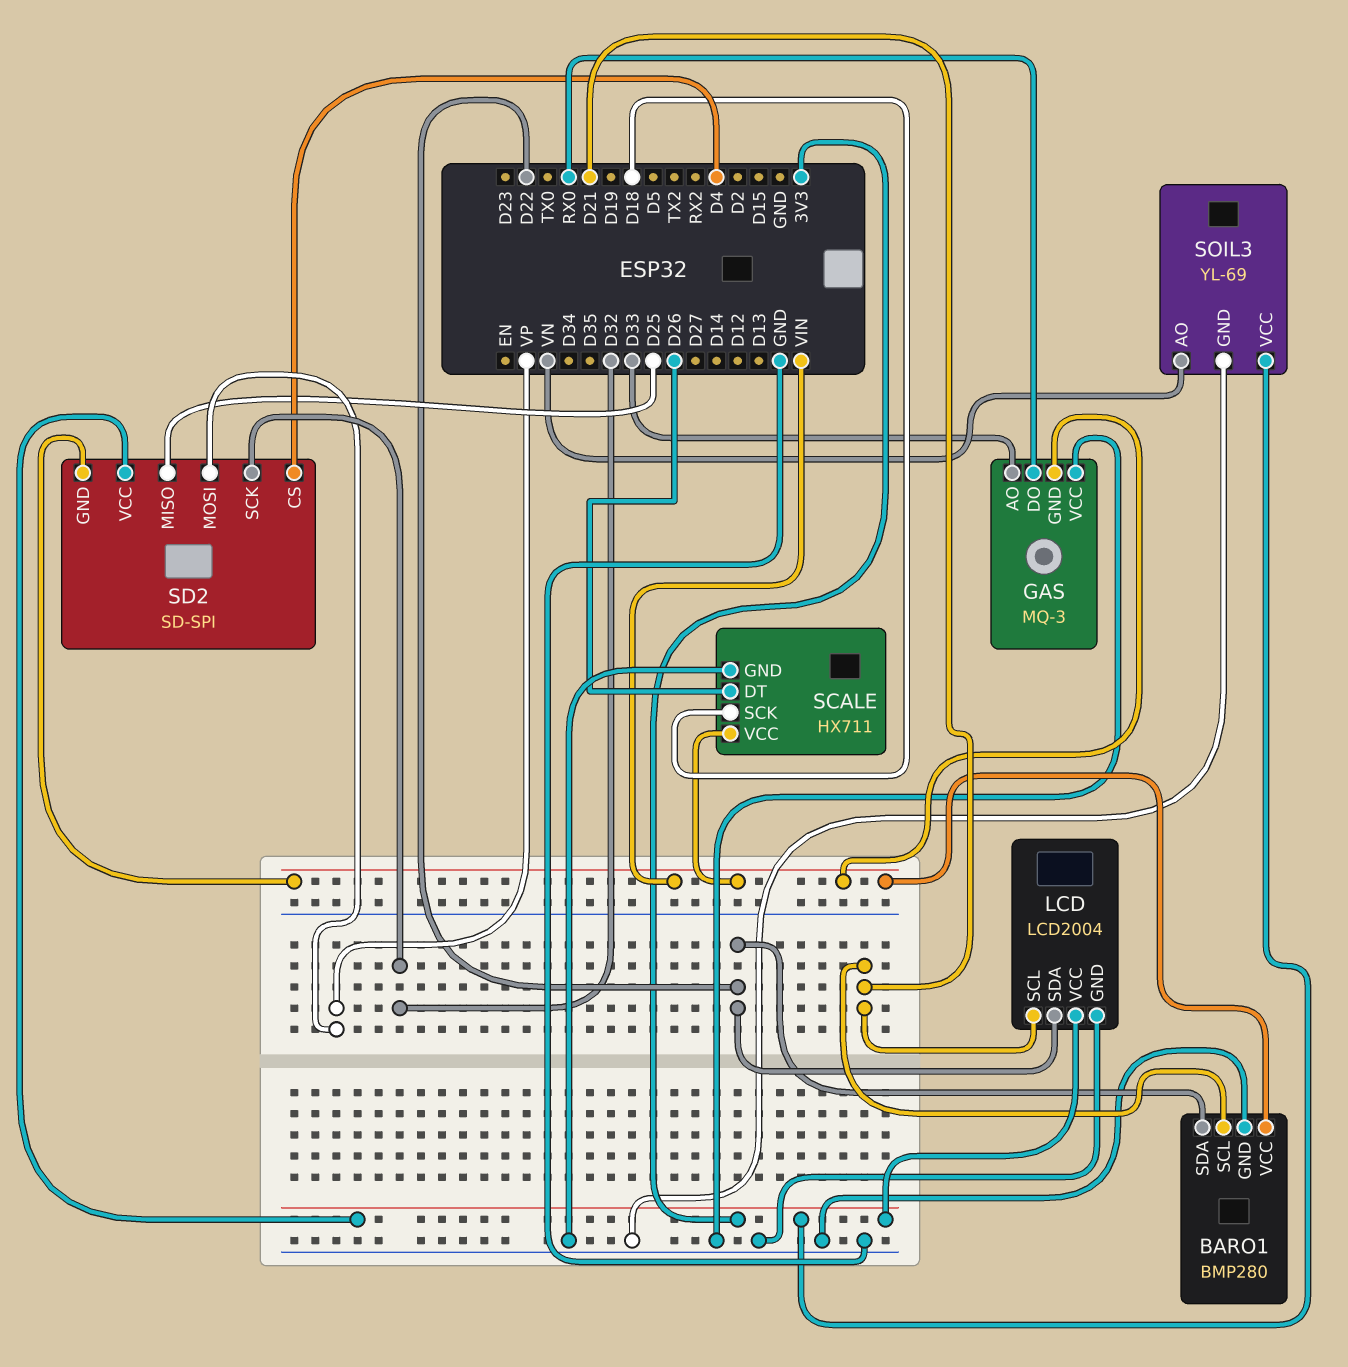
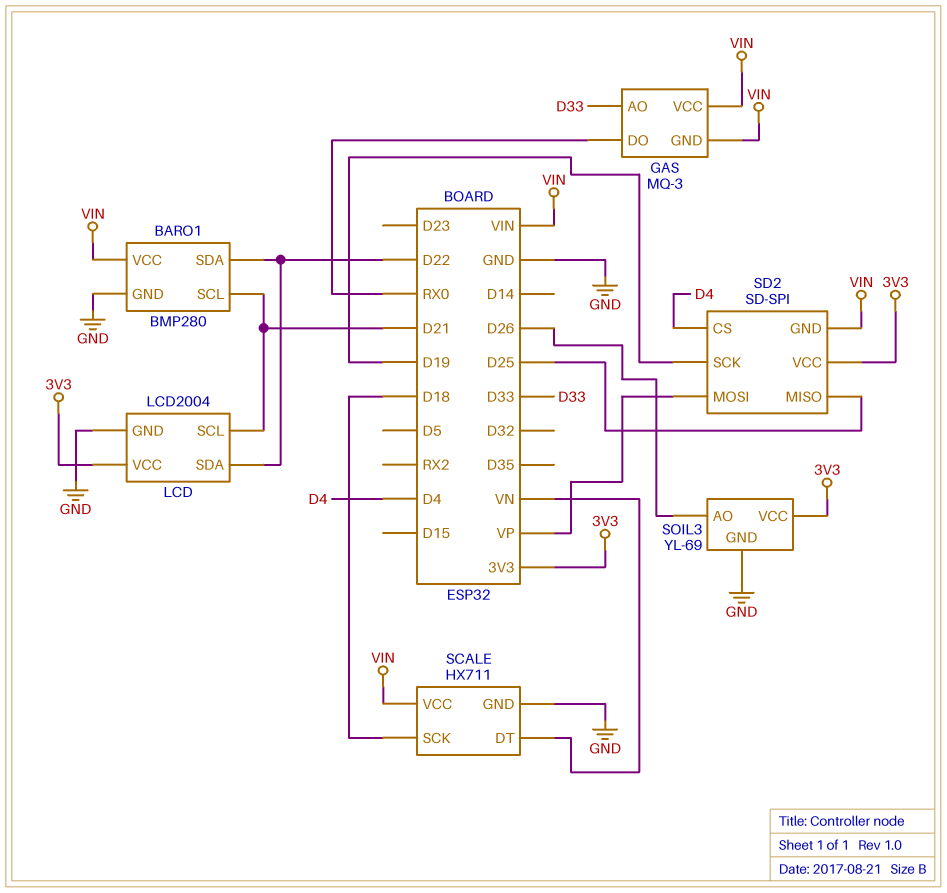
GAS pin VCC: GND -> VIN
SCALE pin DT: D26 -> VN
SD2 pin SCK: D32 -> D19
SOIL3 pin AO: VN -> D26

